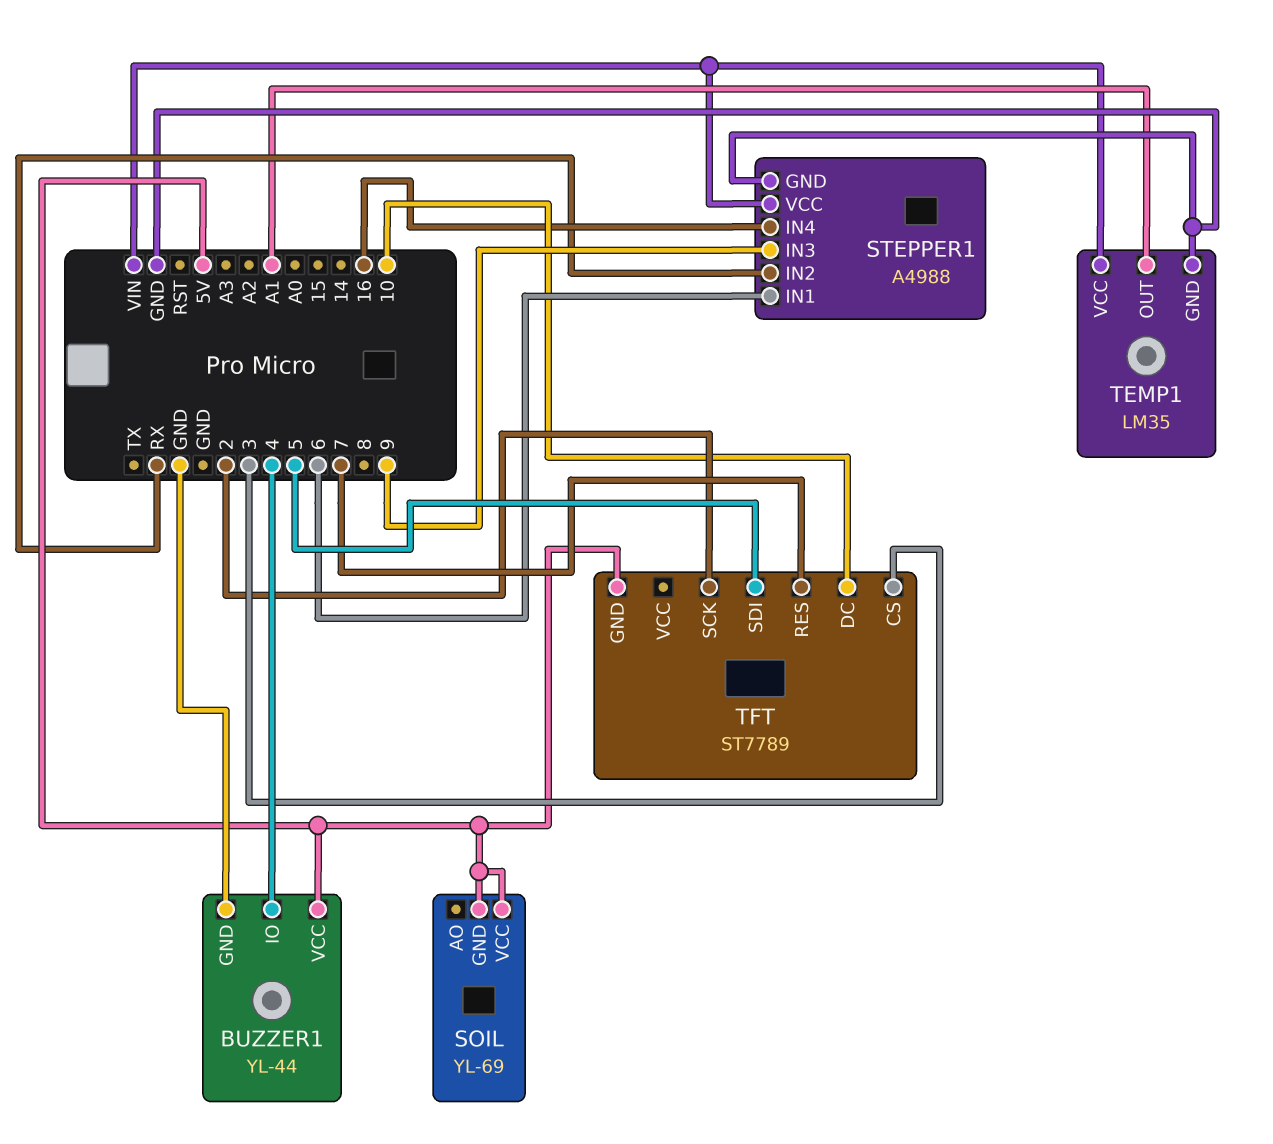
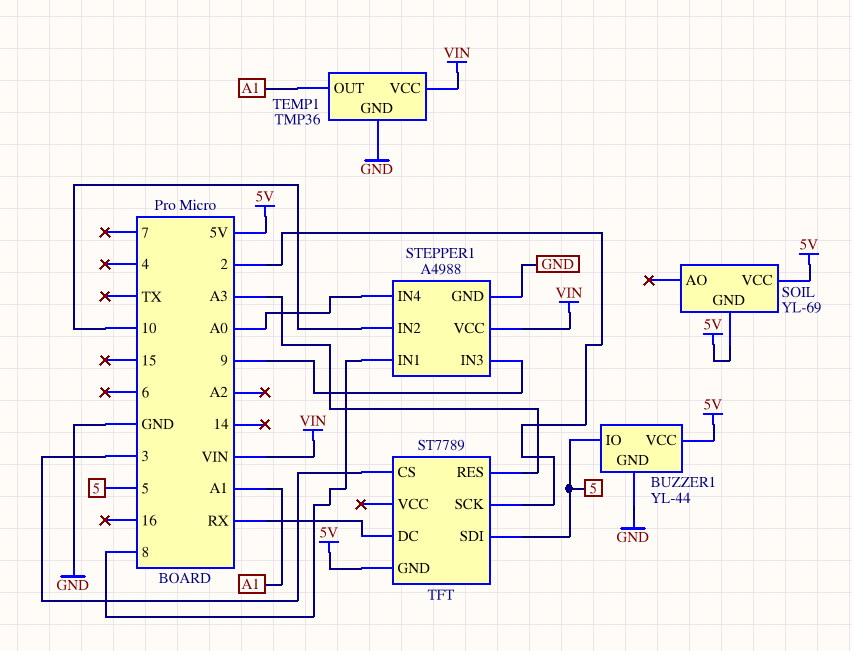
BUZZER1 pin IO: 4 -> 5
STEPPER1 pin IN1: 6 -> 8
STEPPER1 pin IN2: RX -> 10
STEPPER1 pin IN4: 16 -> A0
TEMP1: LM35 -> TMP36
TFT pin DC: 10 -> RX
TFT pin RES: 7 -> A3

